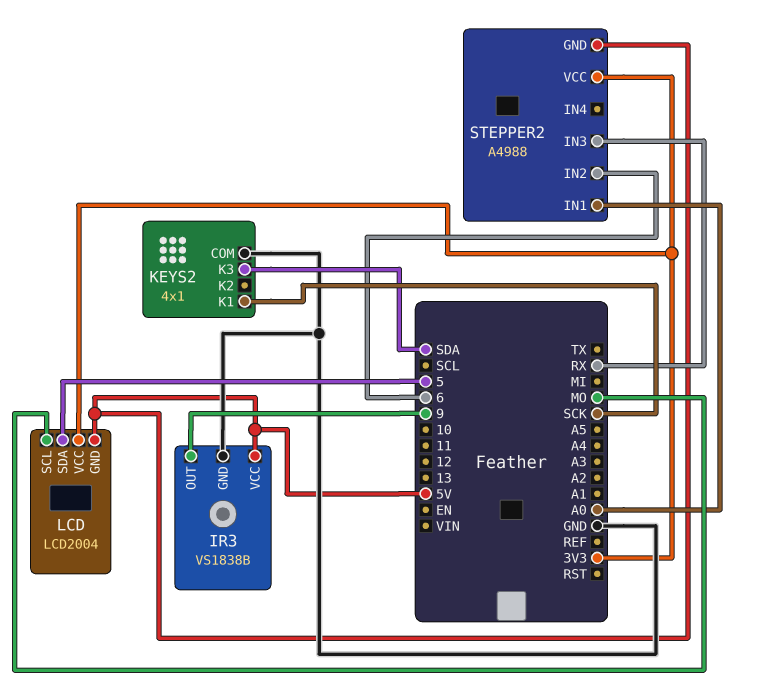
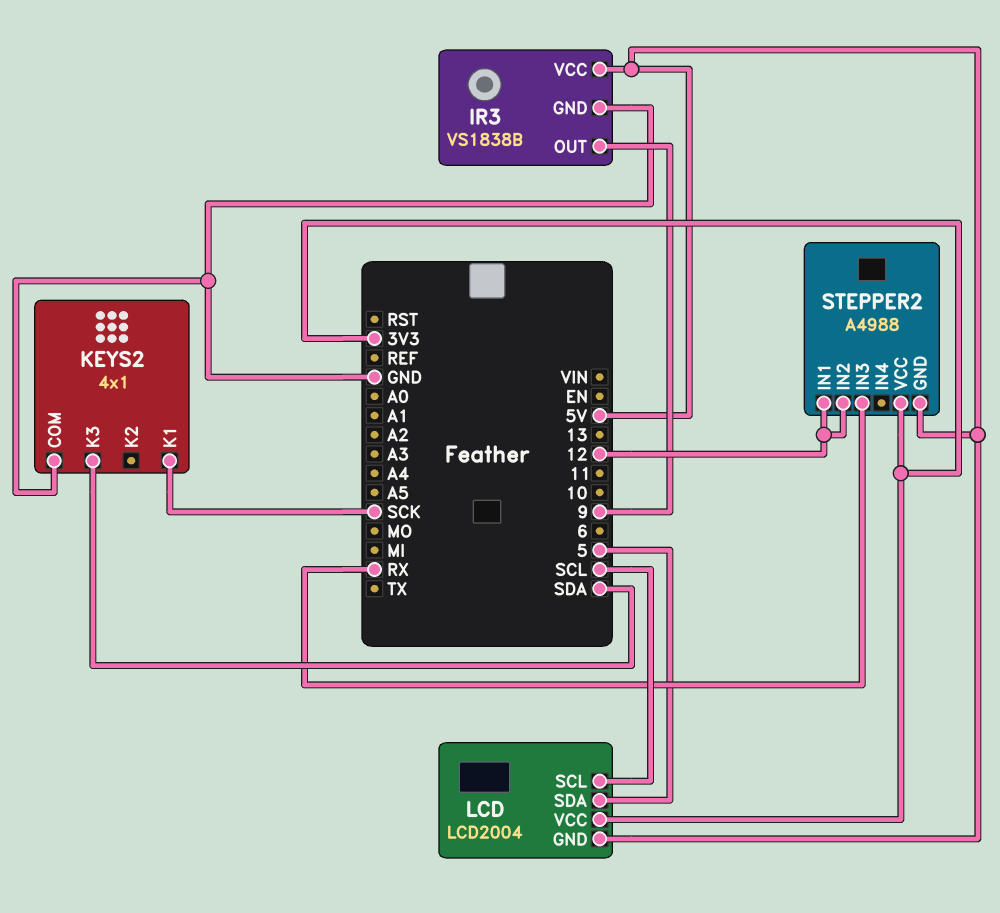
LCD pin SCL: MO -> SCL
STEPPER2 pin IN1: A0 -> 12
STEPPER2 pin IN2: 6 -> 12

